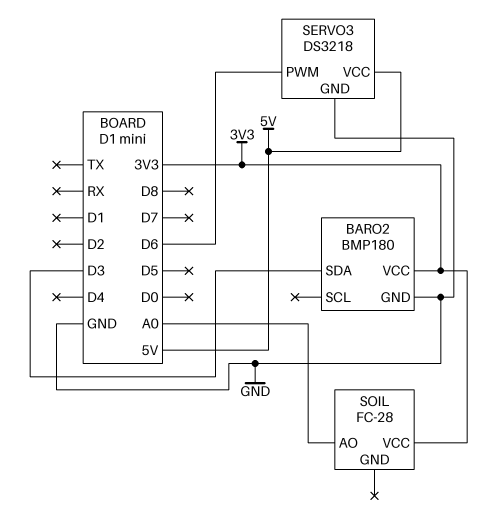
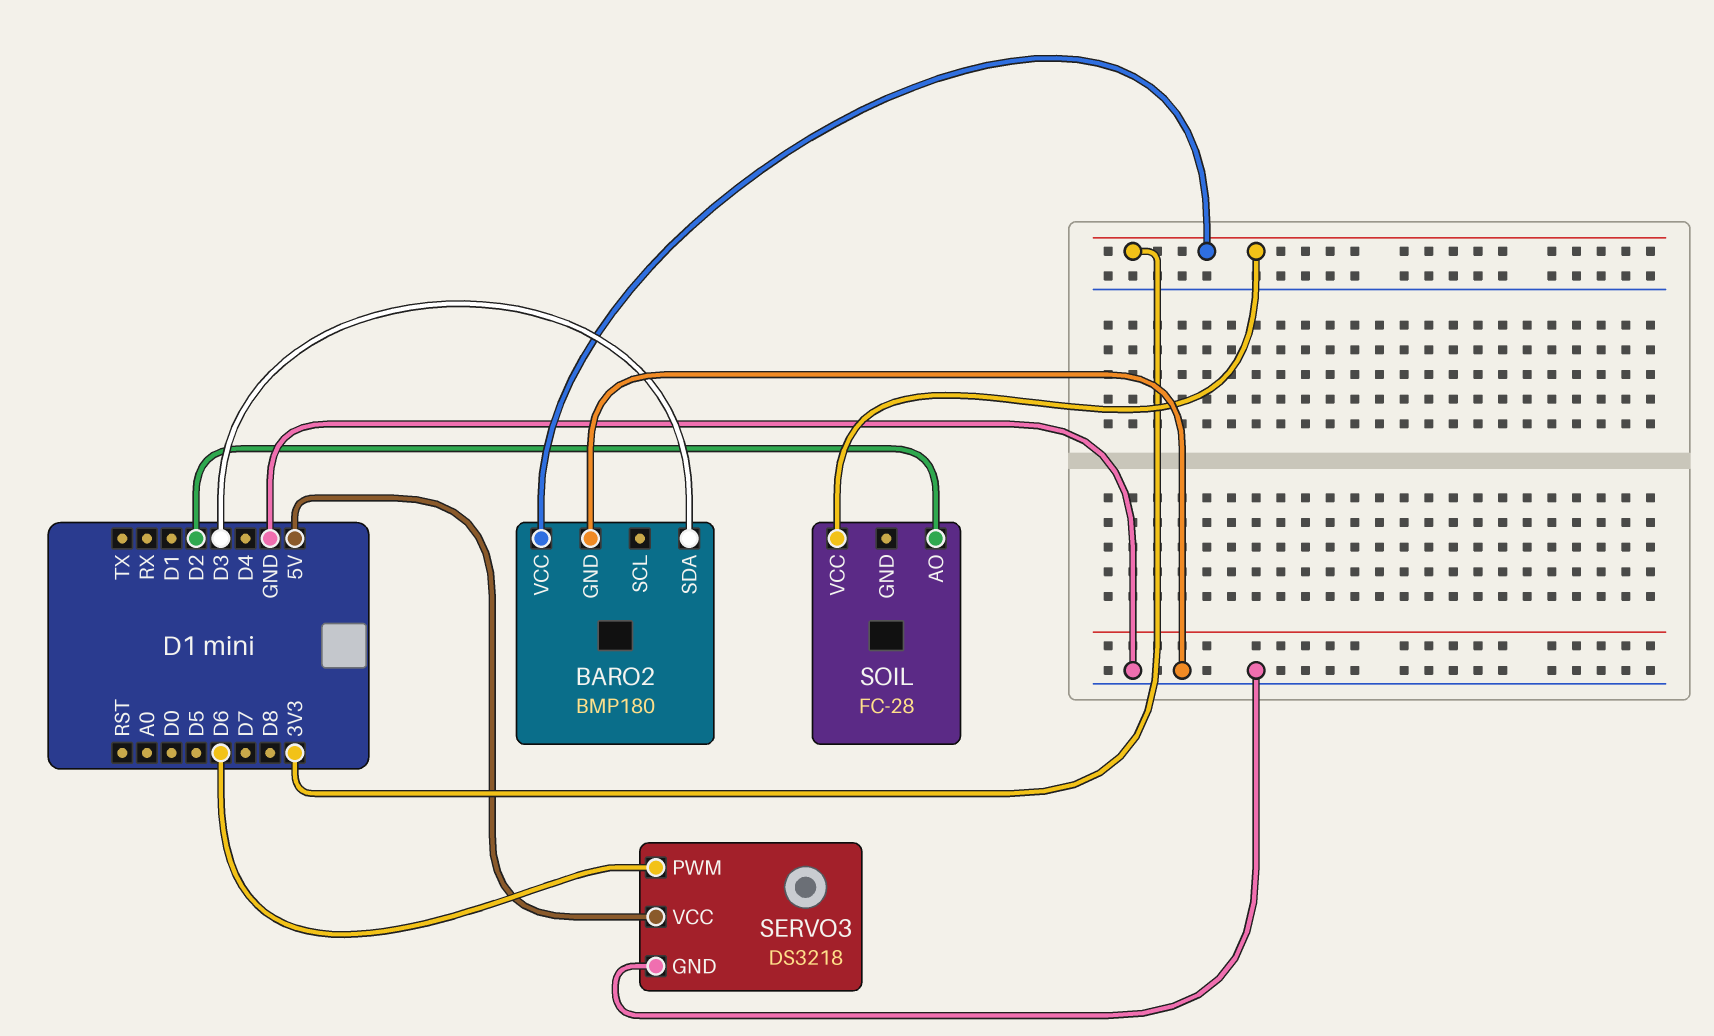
SOIL pin AO: A0 -> D2

